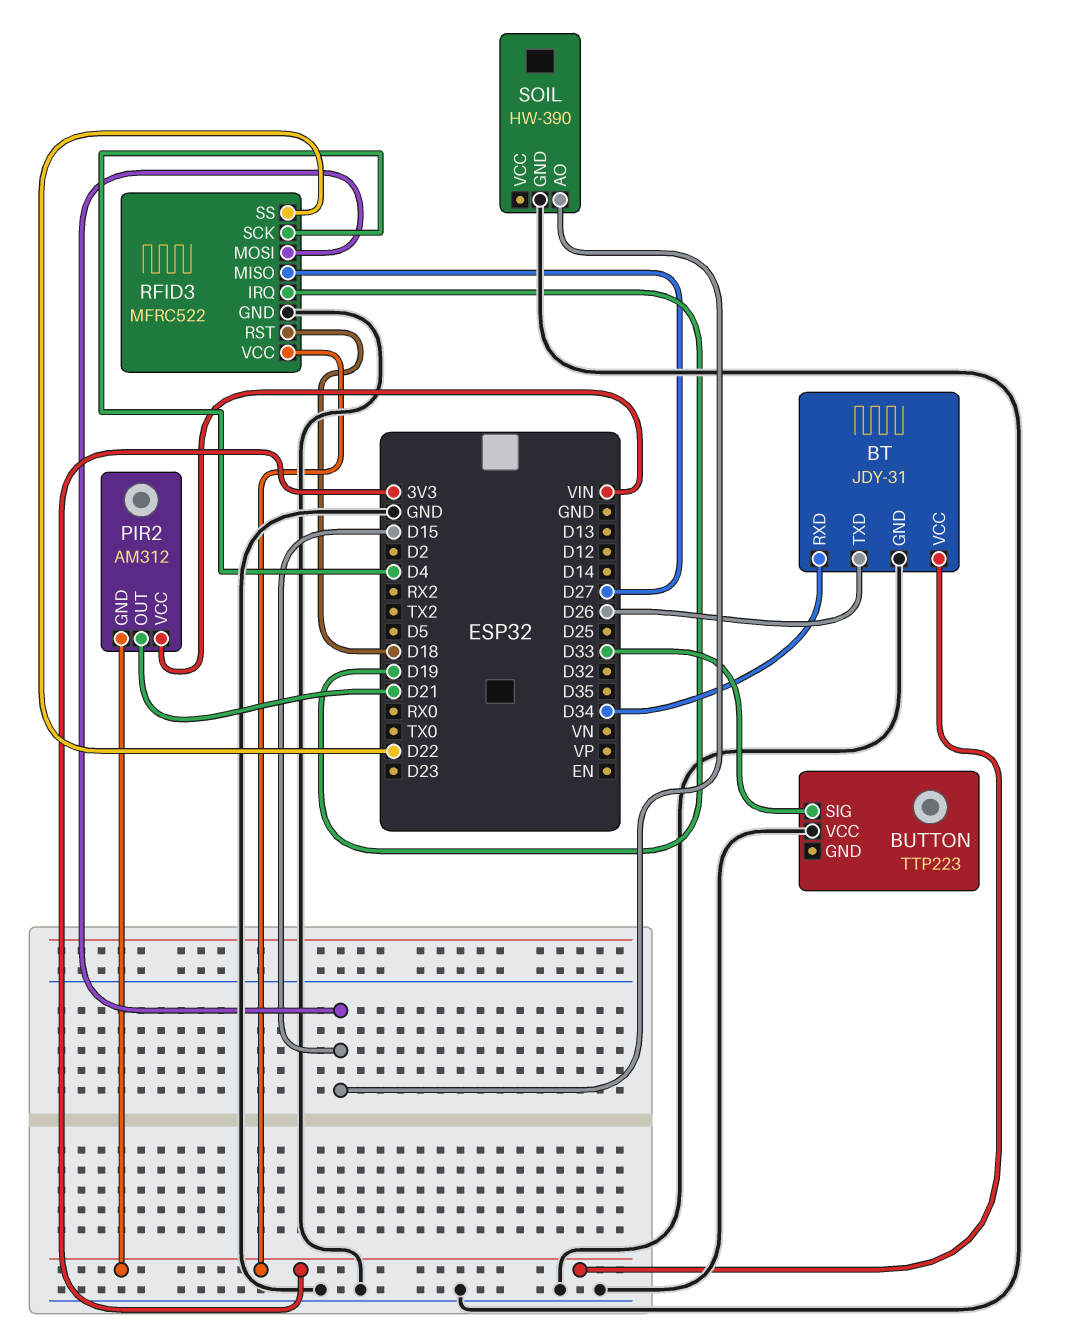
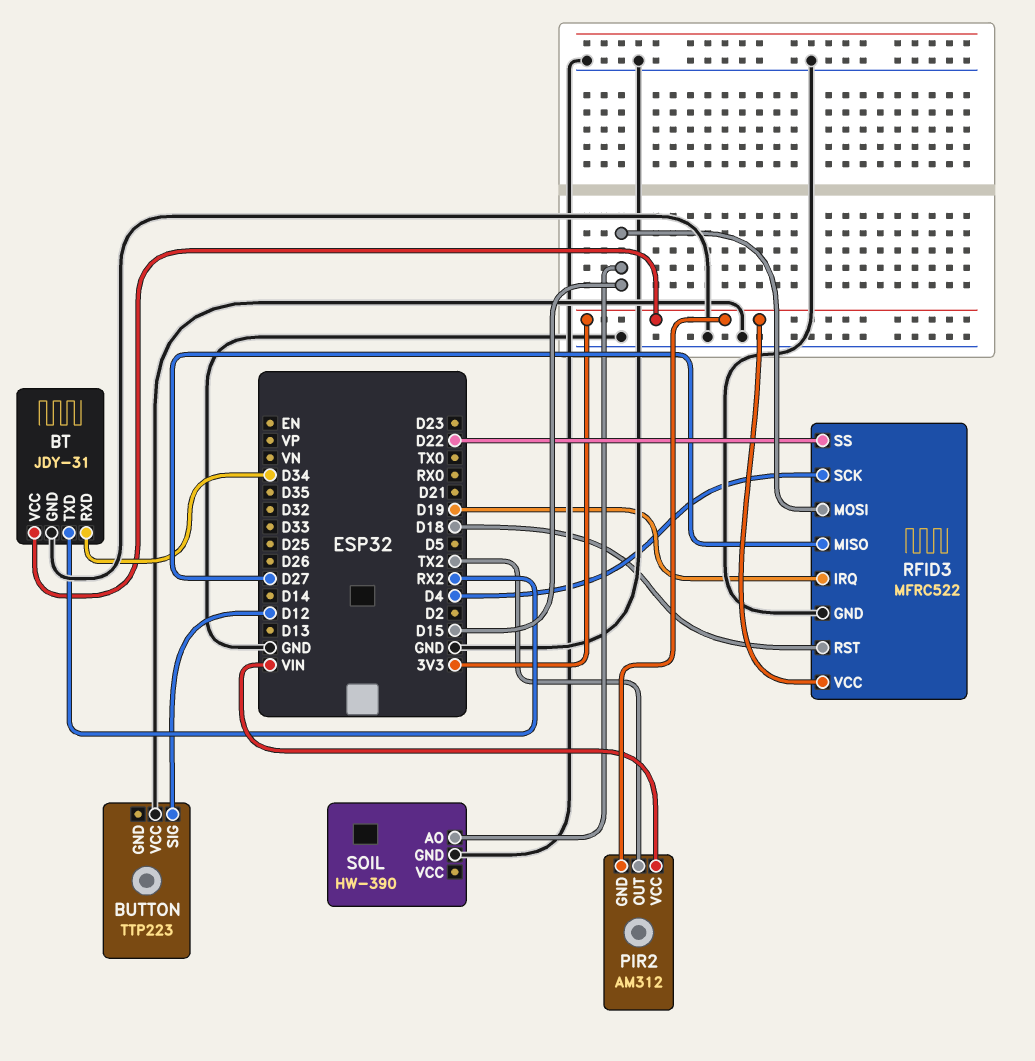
BT pin TXD: D26 -> RX2
BUTTON pin SIG: D33 -> D12
PIR2 pin OUT: D21 -> TX2

